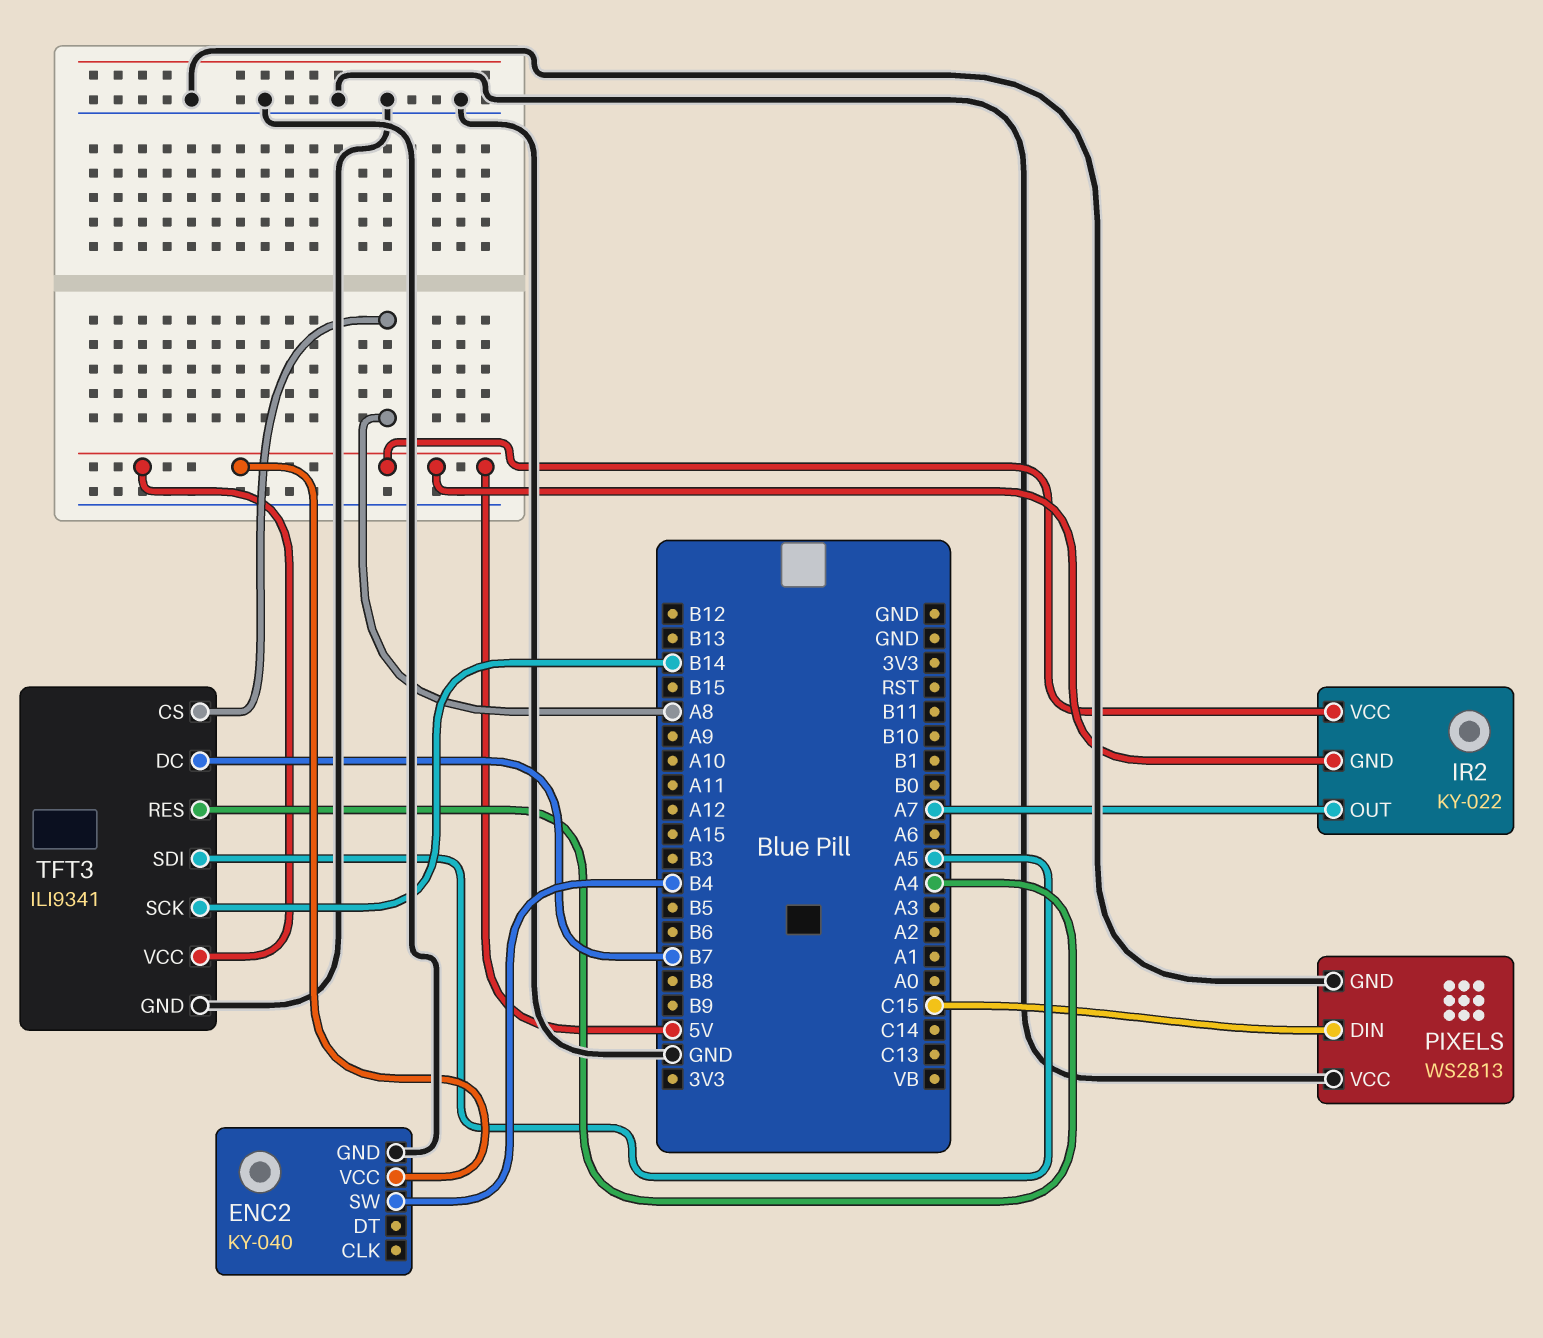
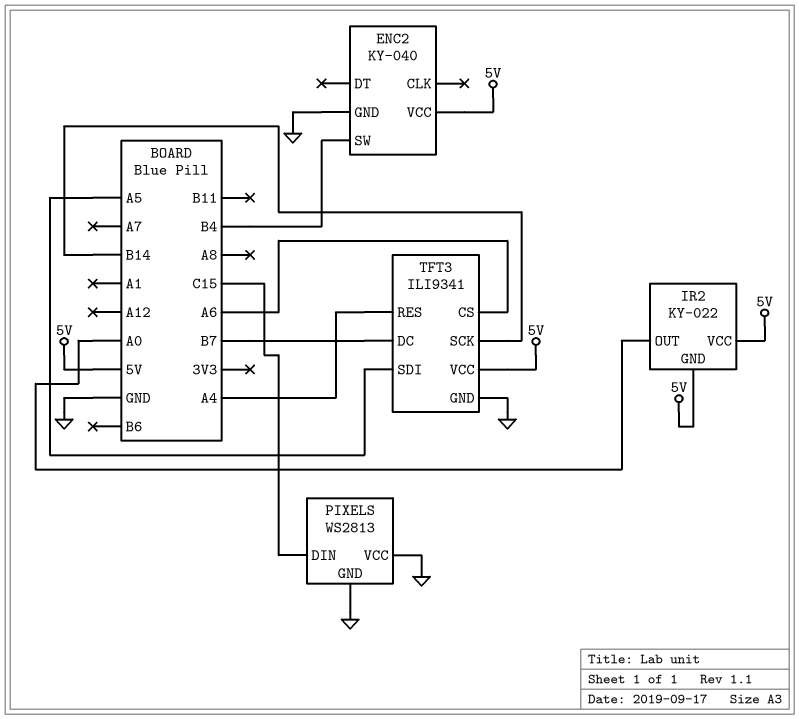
IR2 pin OUT: A7 -> A0
TFT3 pin CS: A8 -> A6

